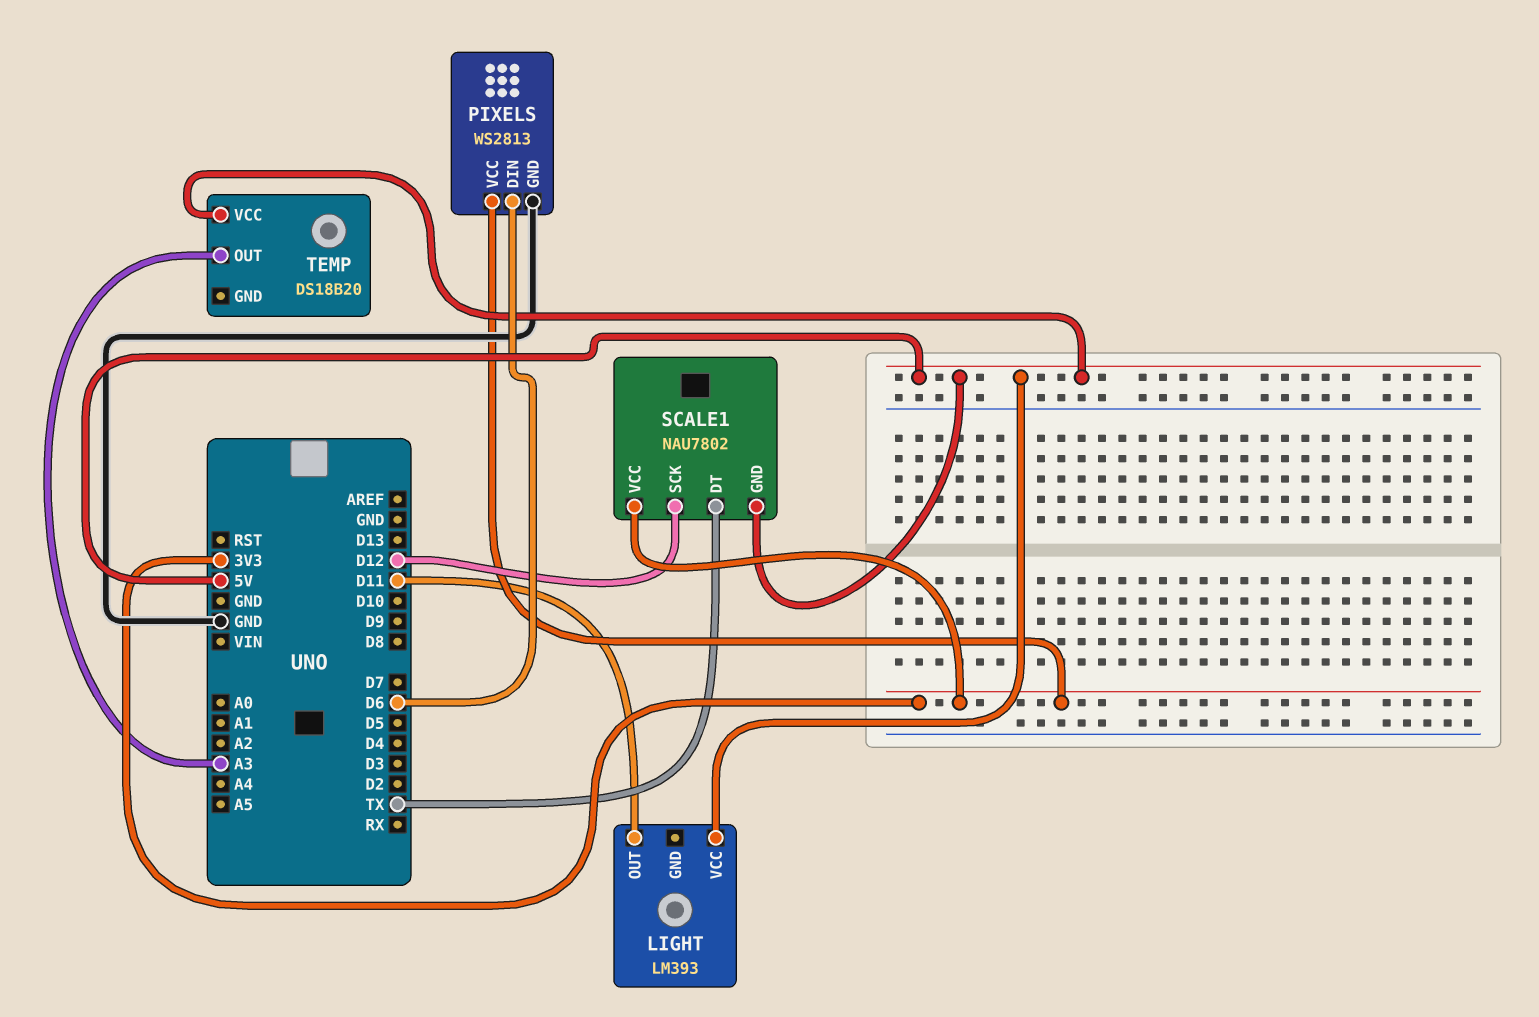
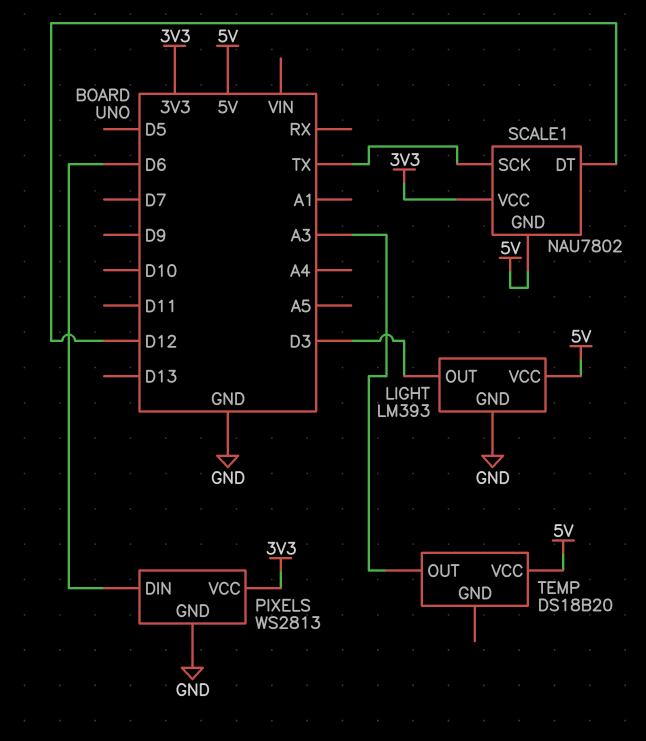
LIGHT pin GND: none -> GND
LIGHT pin OUT: D11 -> D3
SCALE1 pin DT: TX -> D12
SCALE1 pin SCK: D12 -> TX

